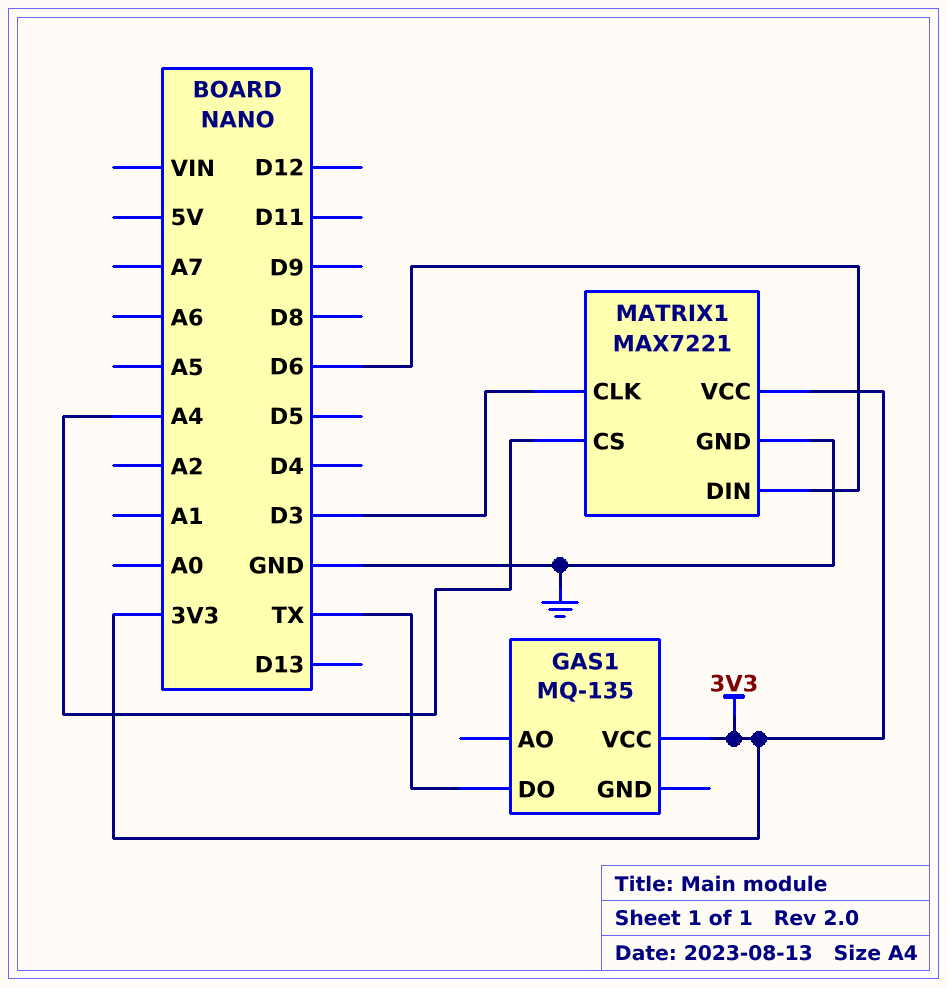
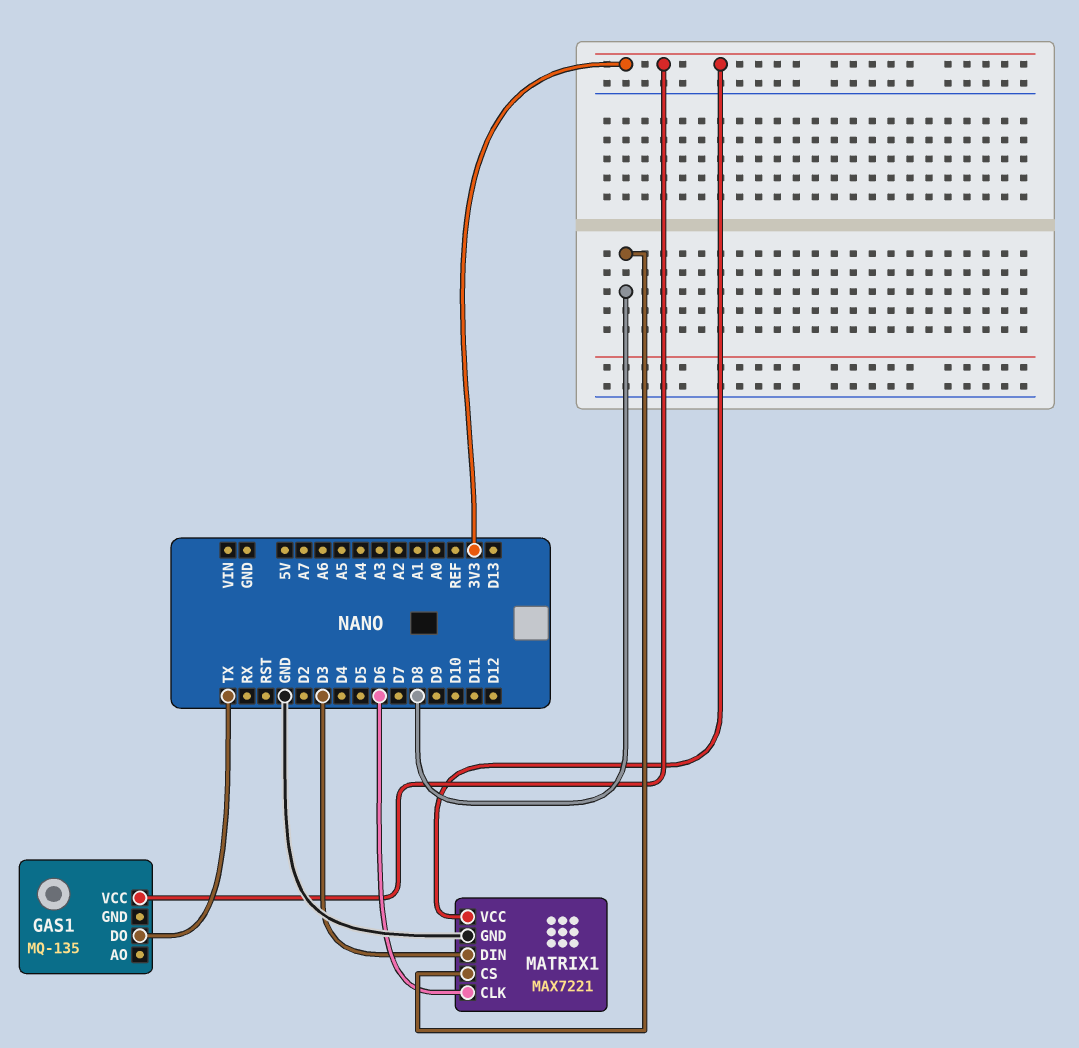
MATRIX1 pin CLK: D3 -> D6
MATRIX1 pin CS: A4 -> D8
MATRIX1 pin DIN: D6 -> D3

